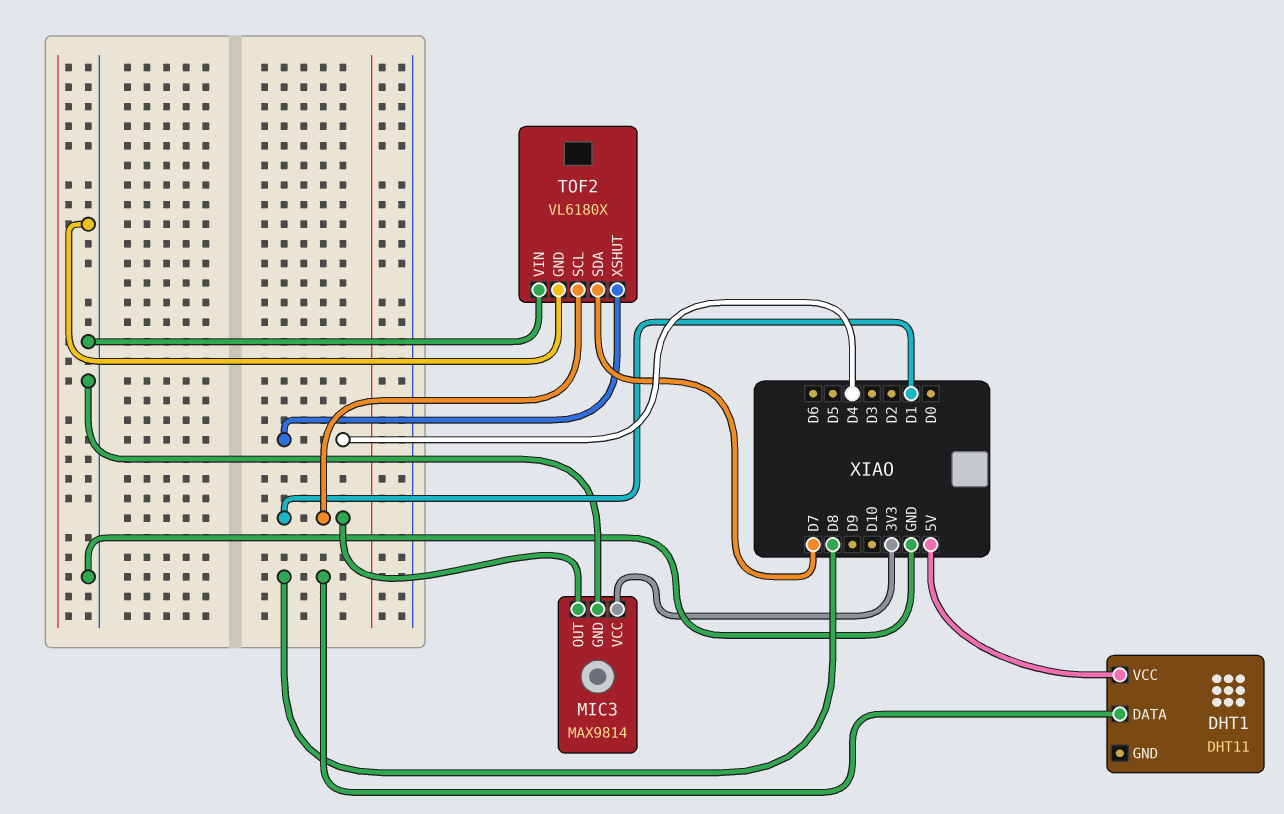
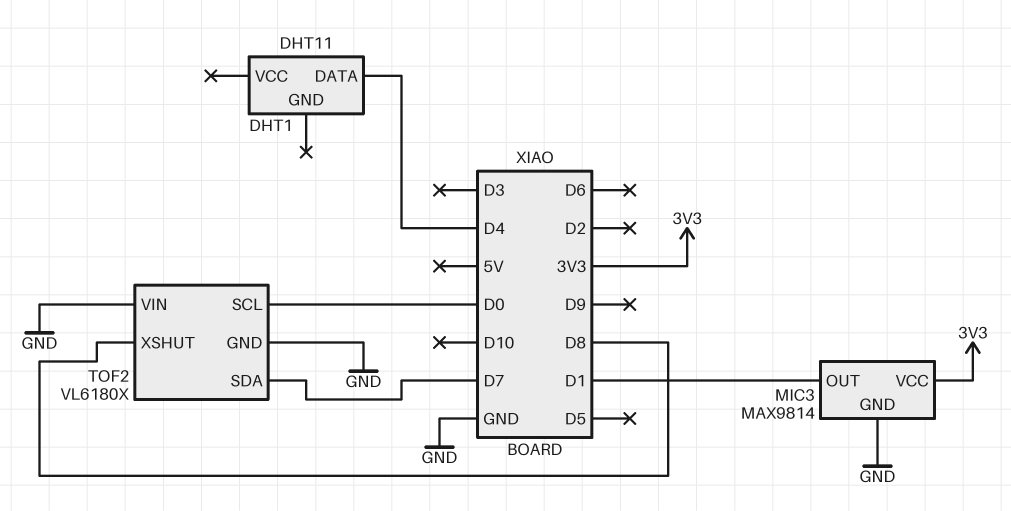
DHT1 pin DATA: D8 -> D4
DHT1 pin VCC: 5V -> none
TOF2 pin SCL: D1 -> D0
TOF2 pin XSHUT: D4 -> D8

